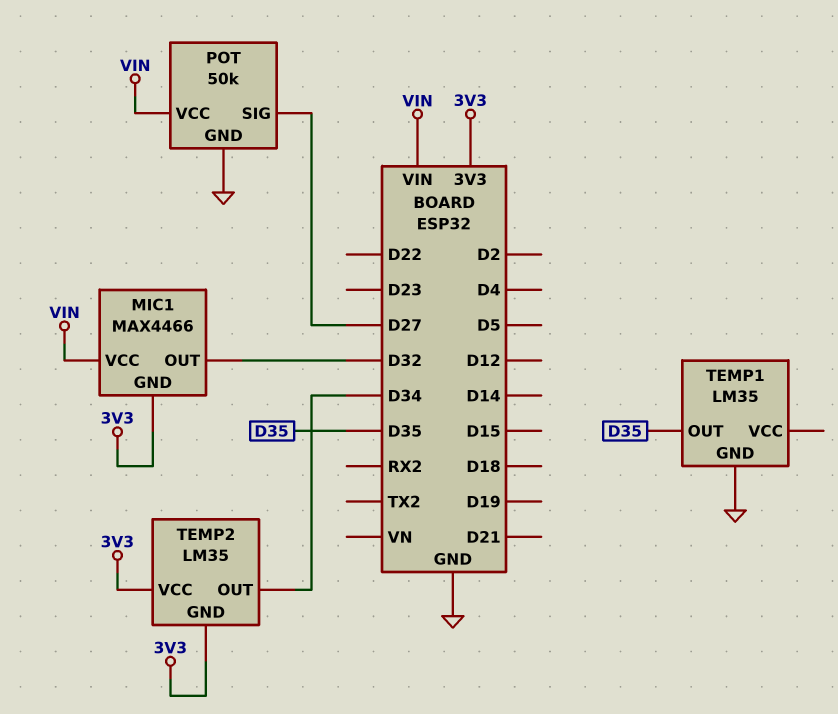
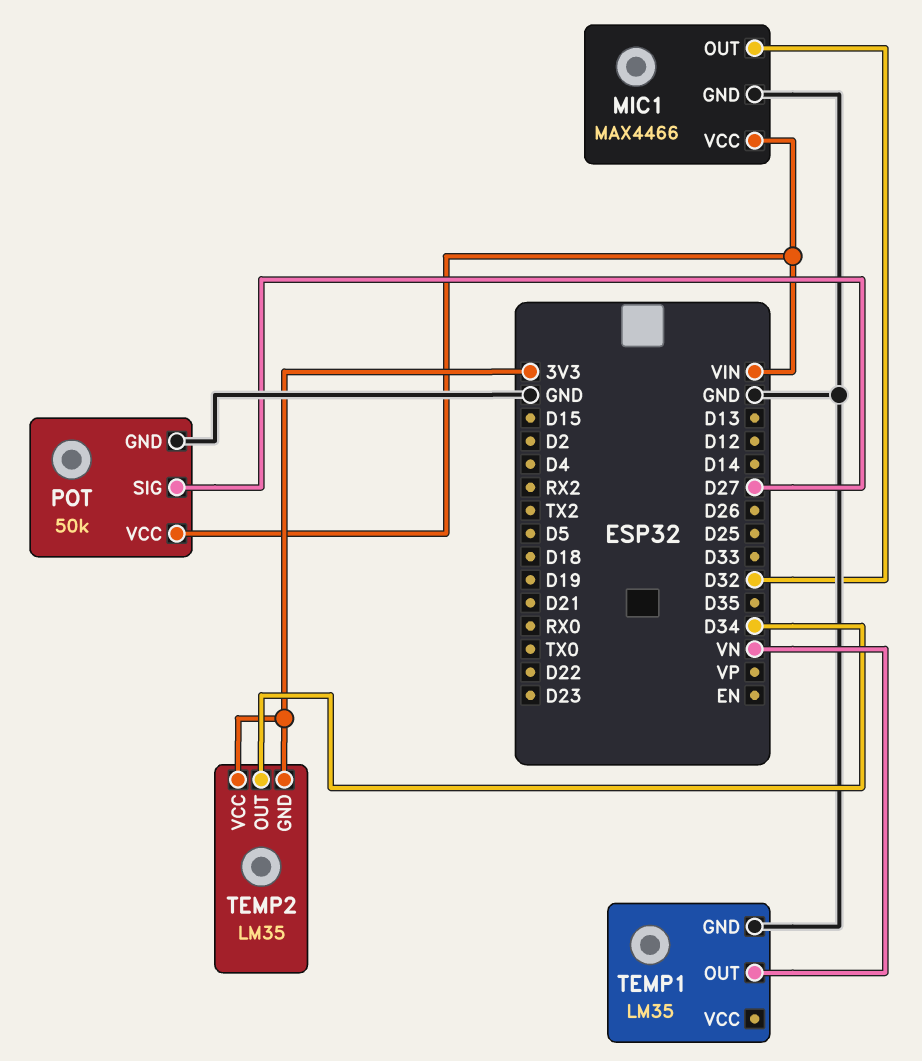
MIC1 pin GND: 3V3 -> GND
TEMP1 pin OUT: D35 -> VN

